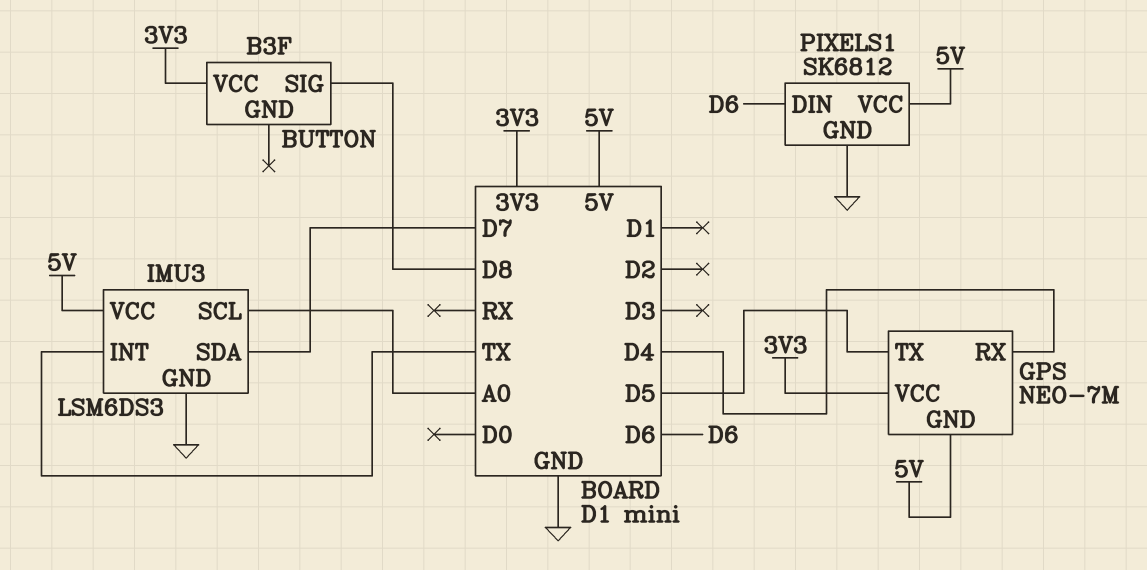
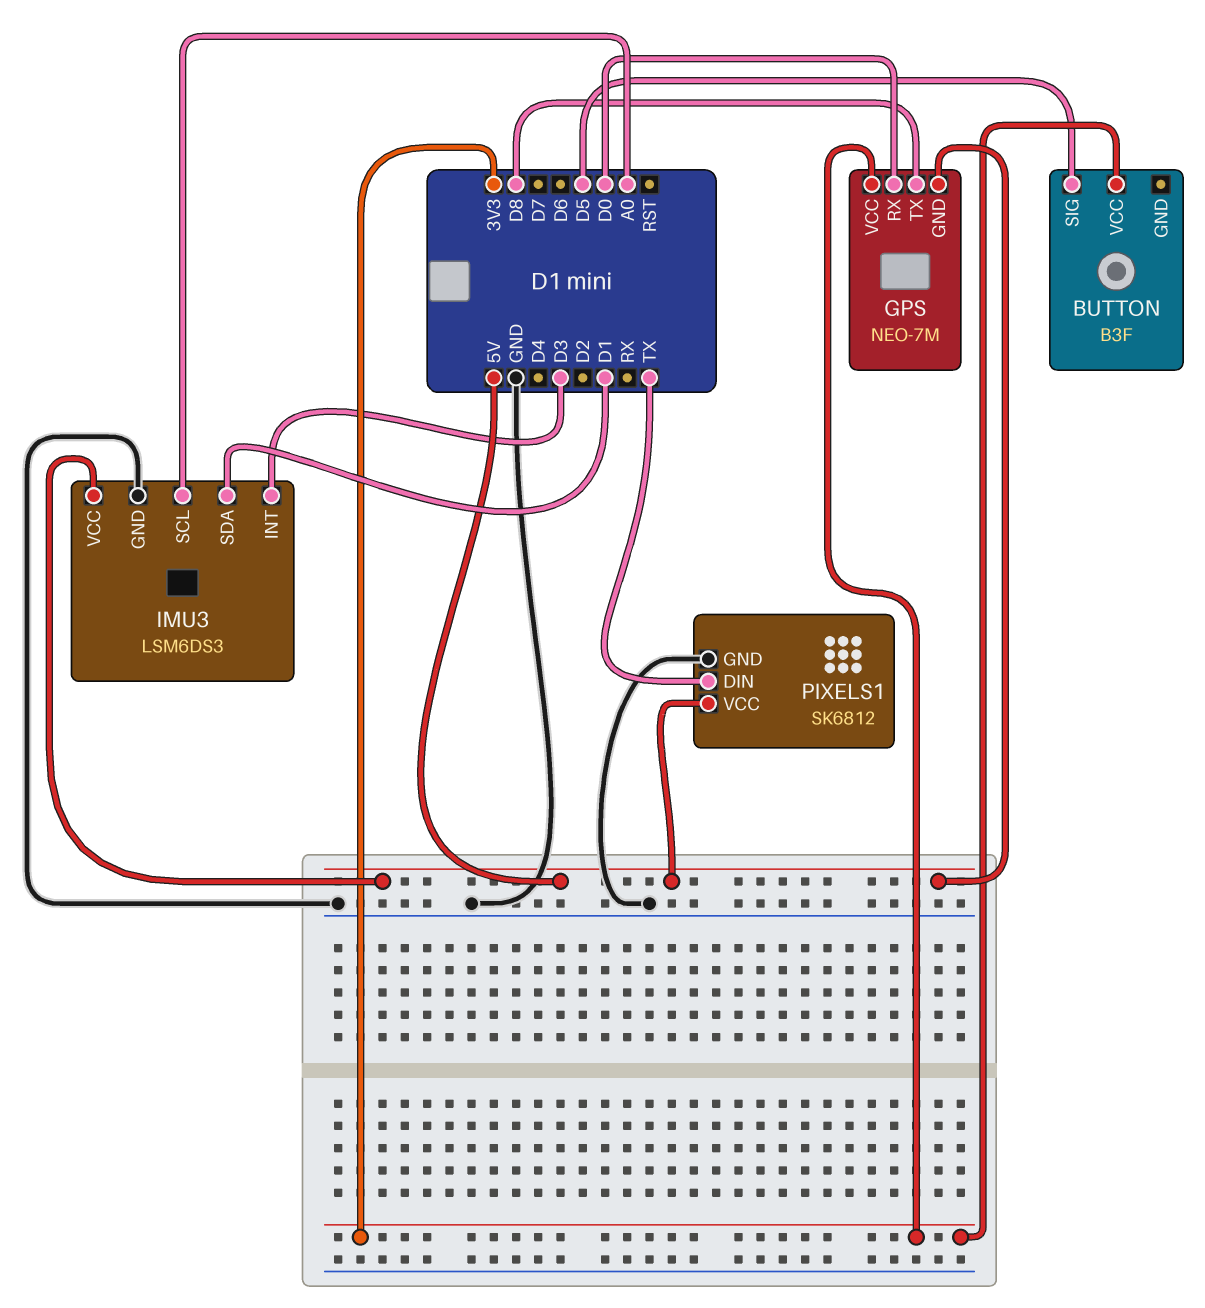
BUTTON pin SIG: D8 -> D5
GPS pin RX: D4 -> D0
GPS pin TX: D5 -> D8
IMU3 pin INT: TX -> D3
IMU3 pin SDA: D7 -> D1
PIXELS1 pin DIN: D6 -> TX

